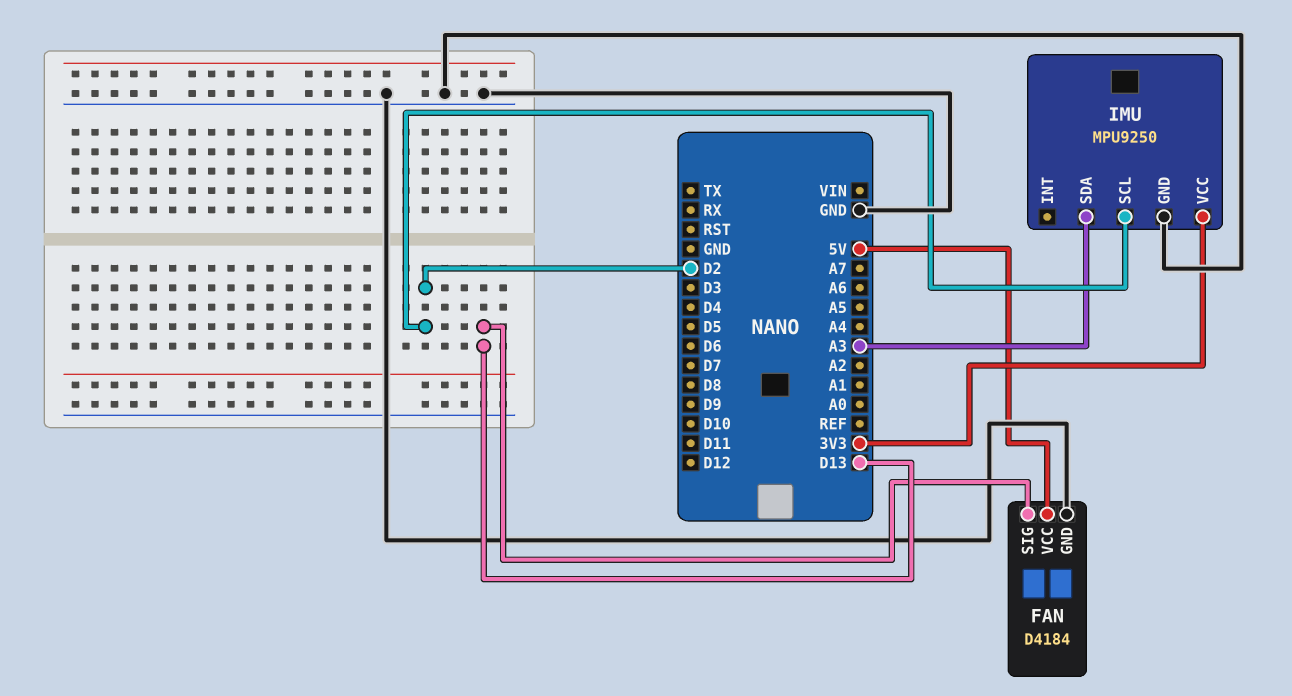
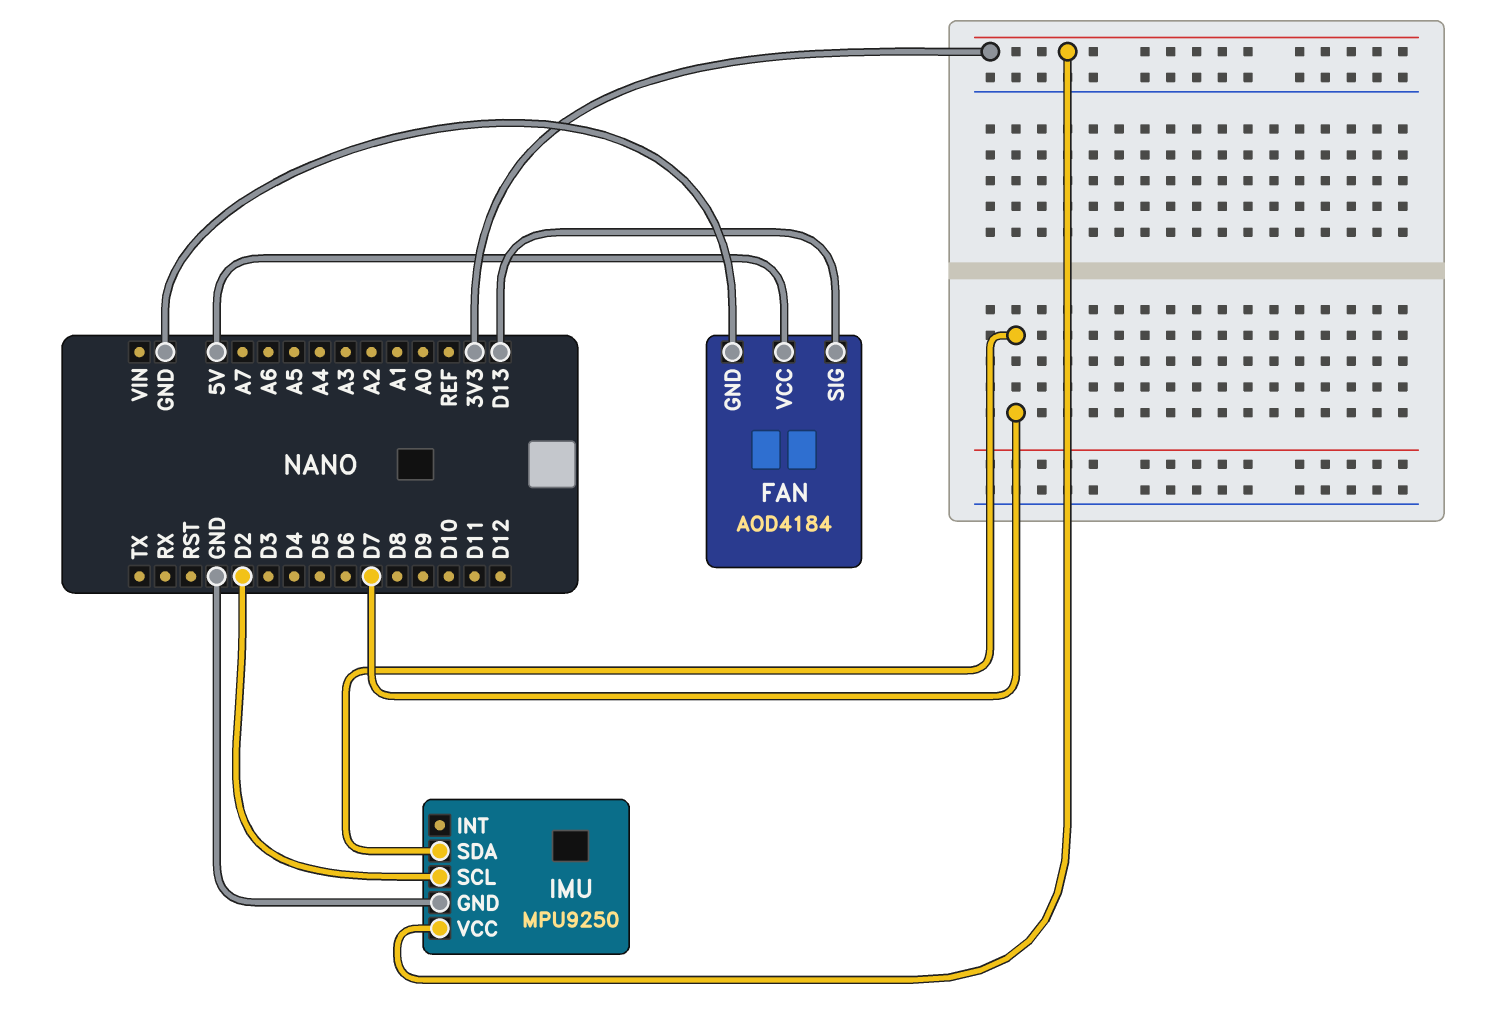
FAN: D4184 -> AOD4184
IMU pin SDA: A3 -> D7

